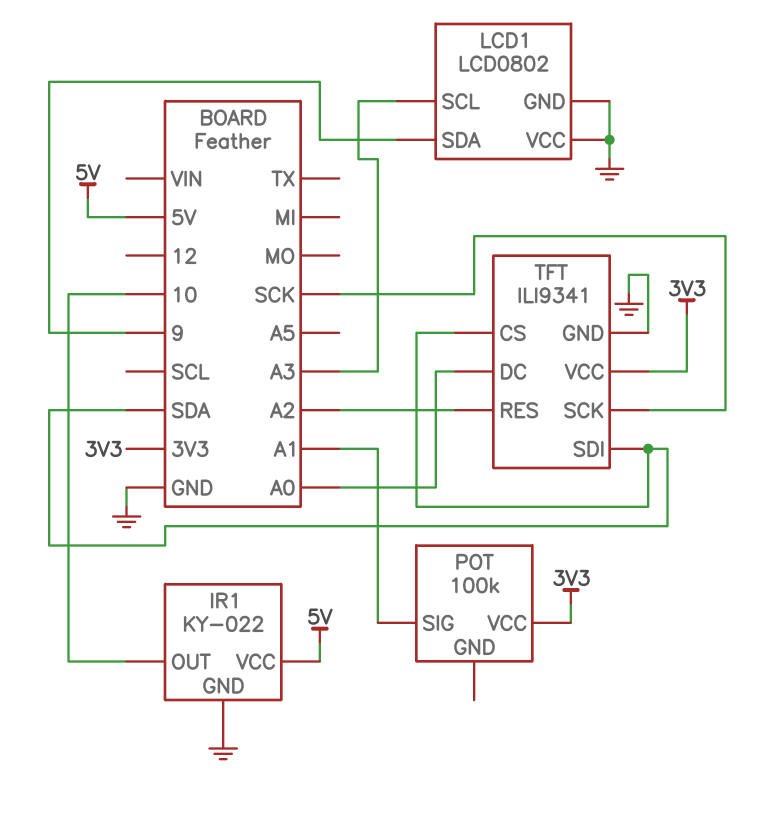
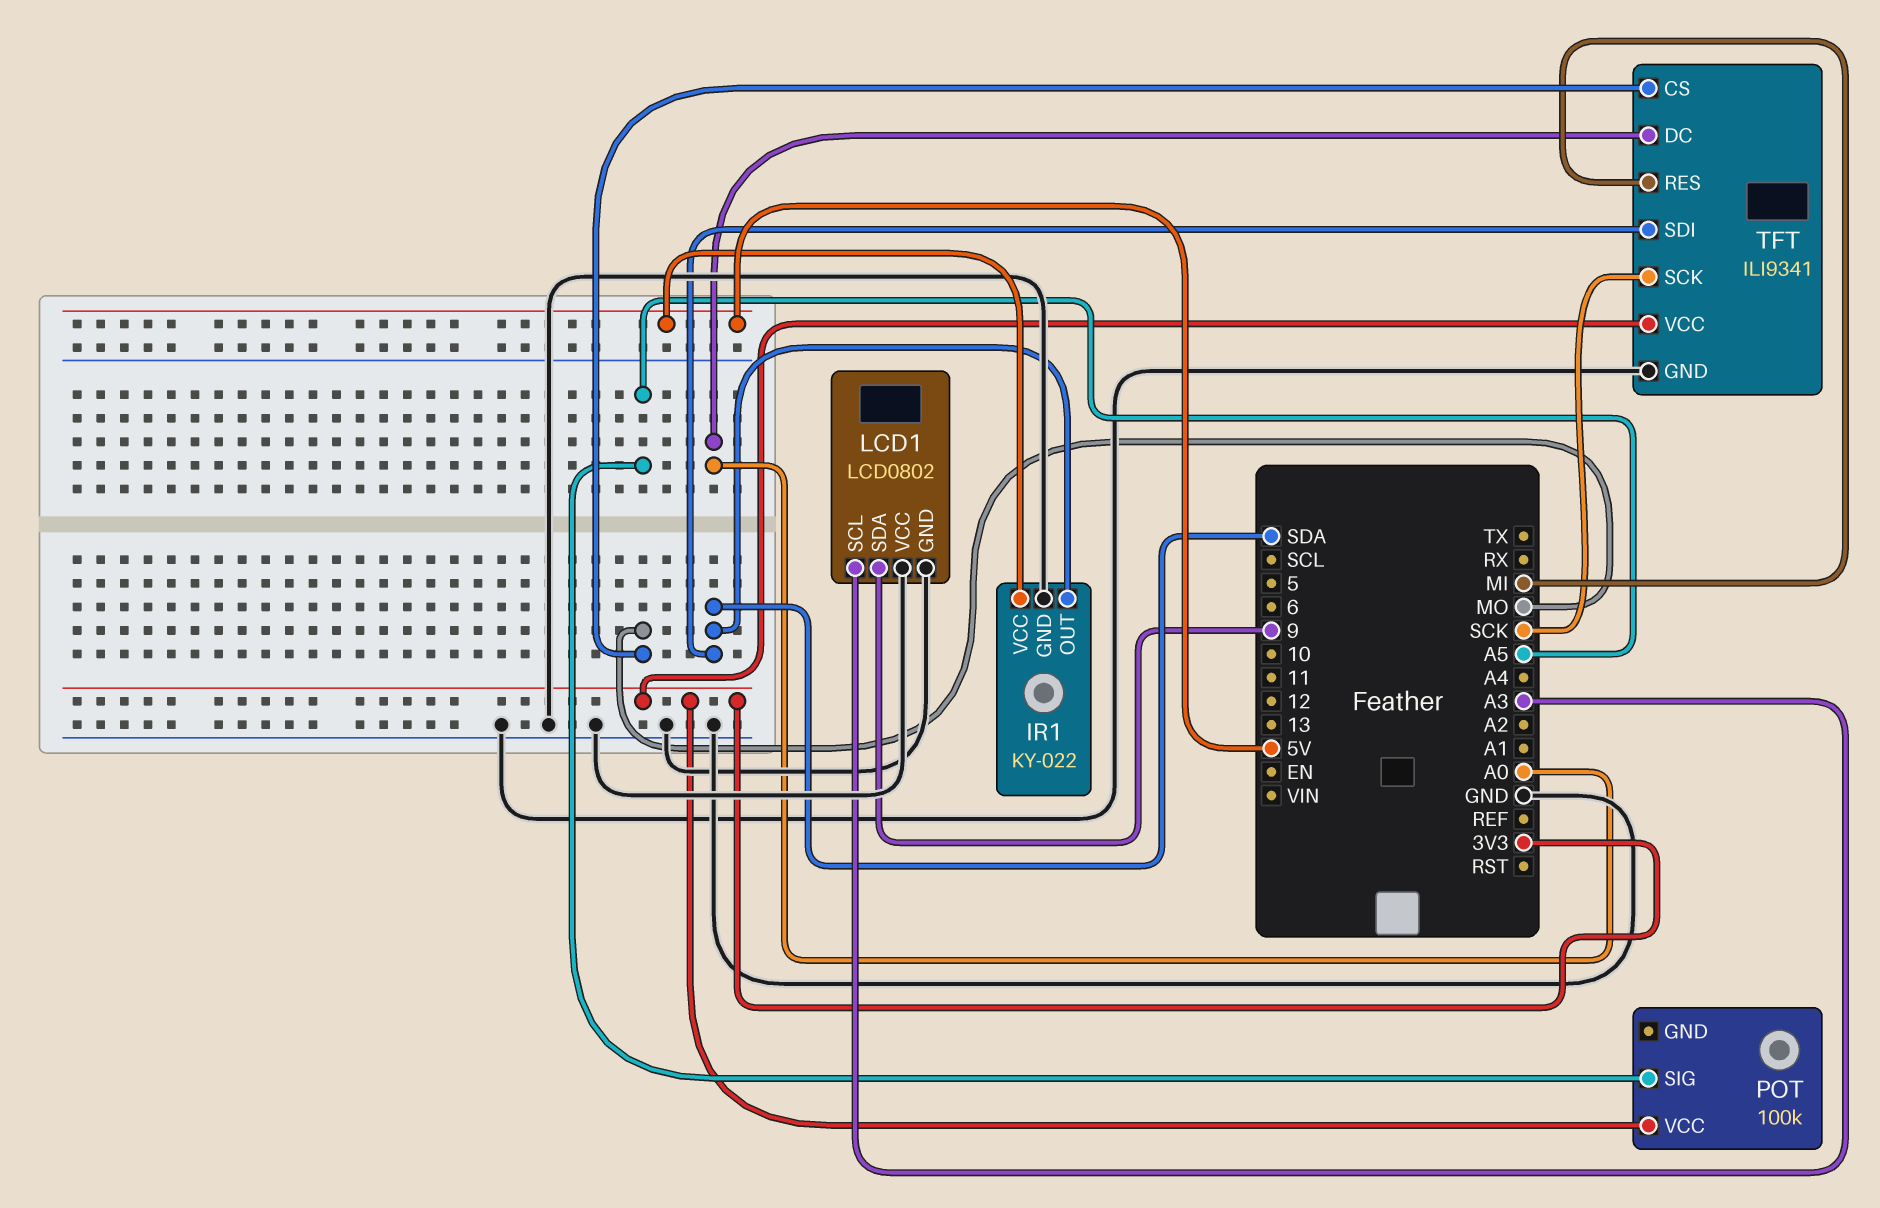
IR1 pin OUT: 10 -> SDA
POT pin SIG: A1 -> A5
TFT pin CS: SDA -> MO
TFT pin RES: A2 -> MI

